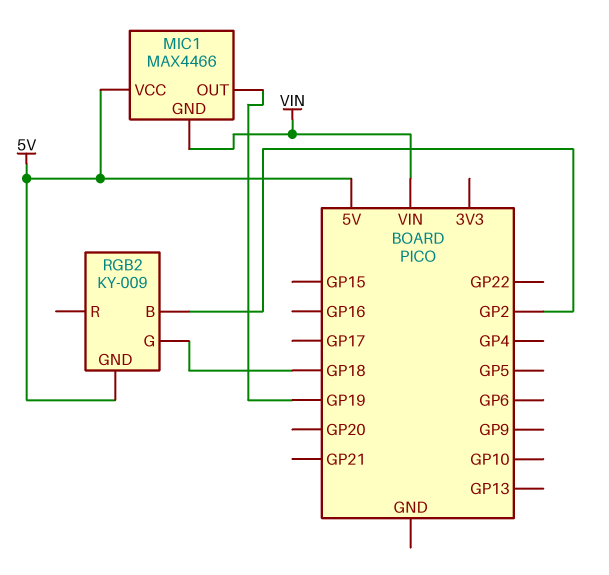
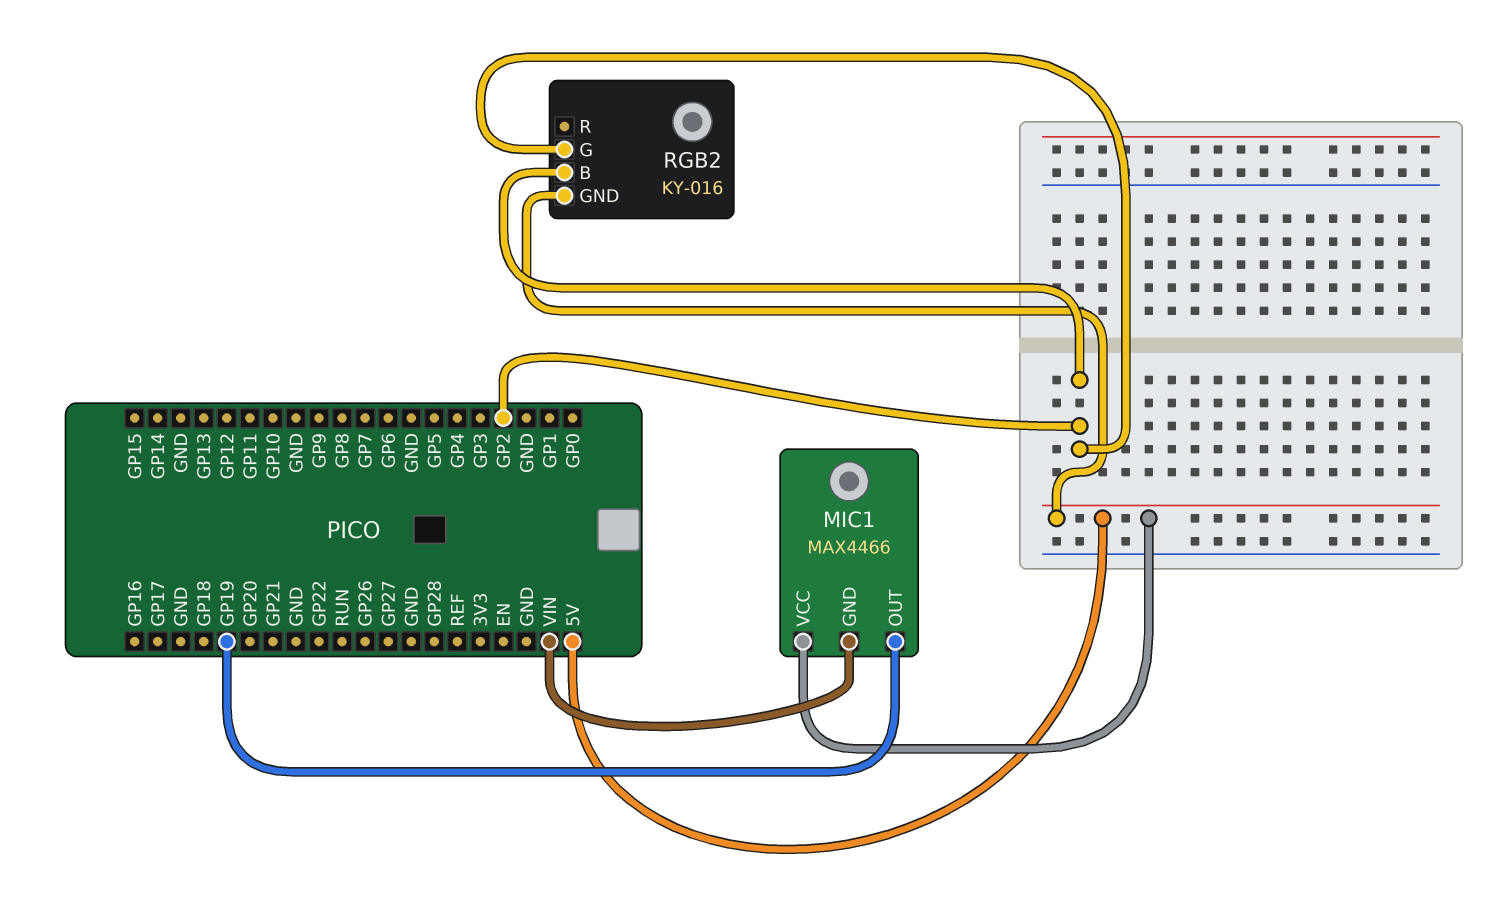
RGB2: KY-009 -> KY-016
RGB2 pin G: GP18 -> GP2

